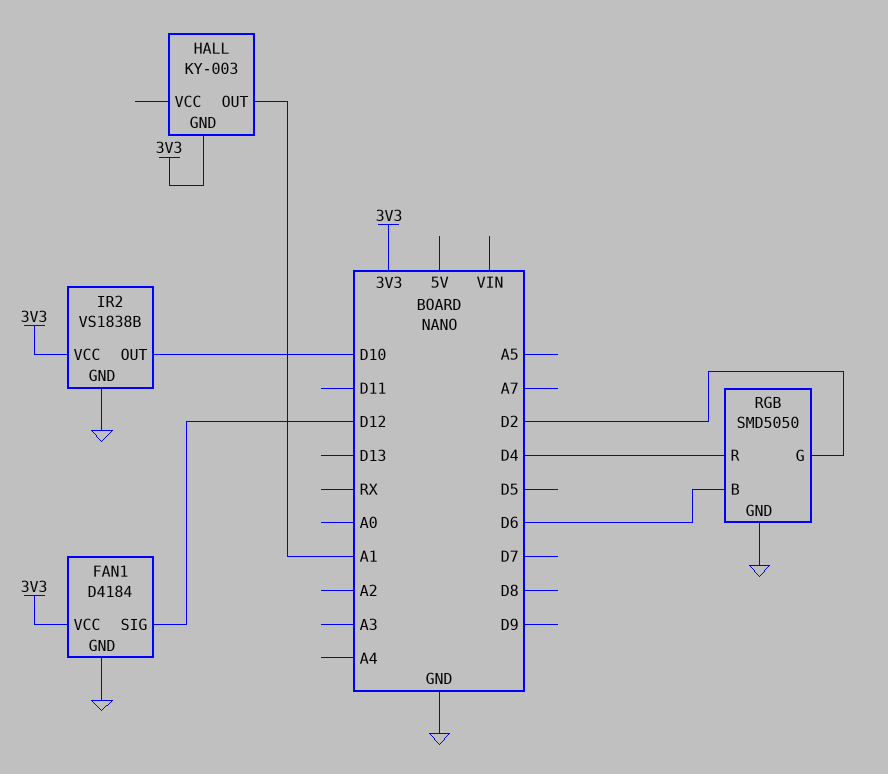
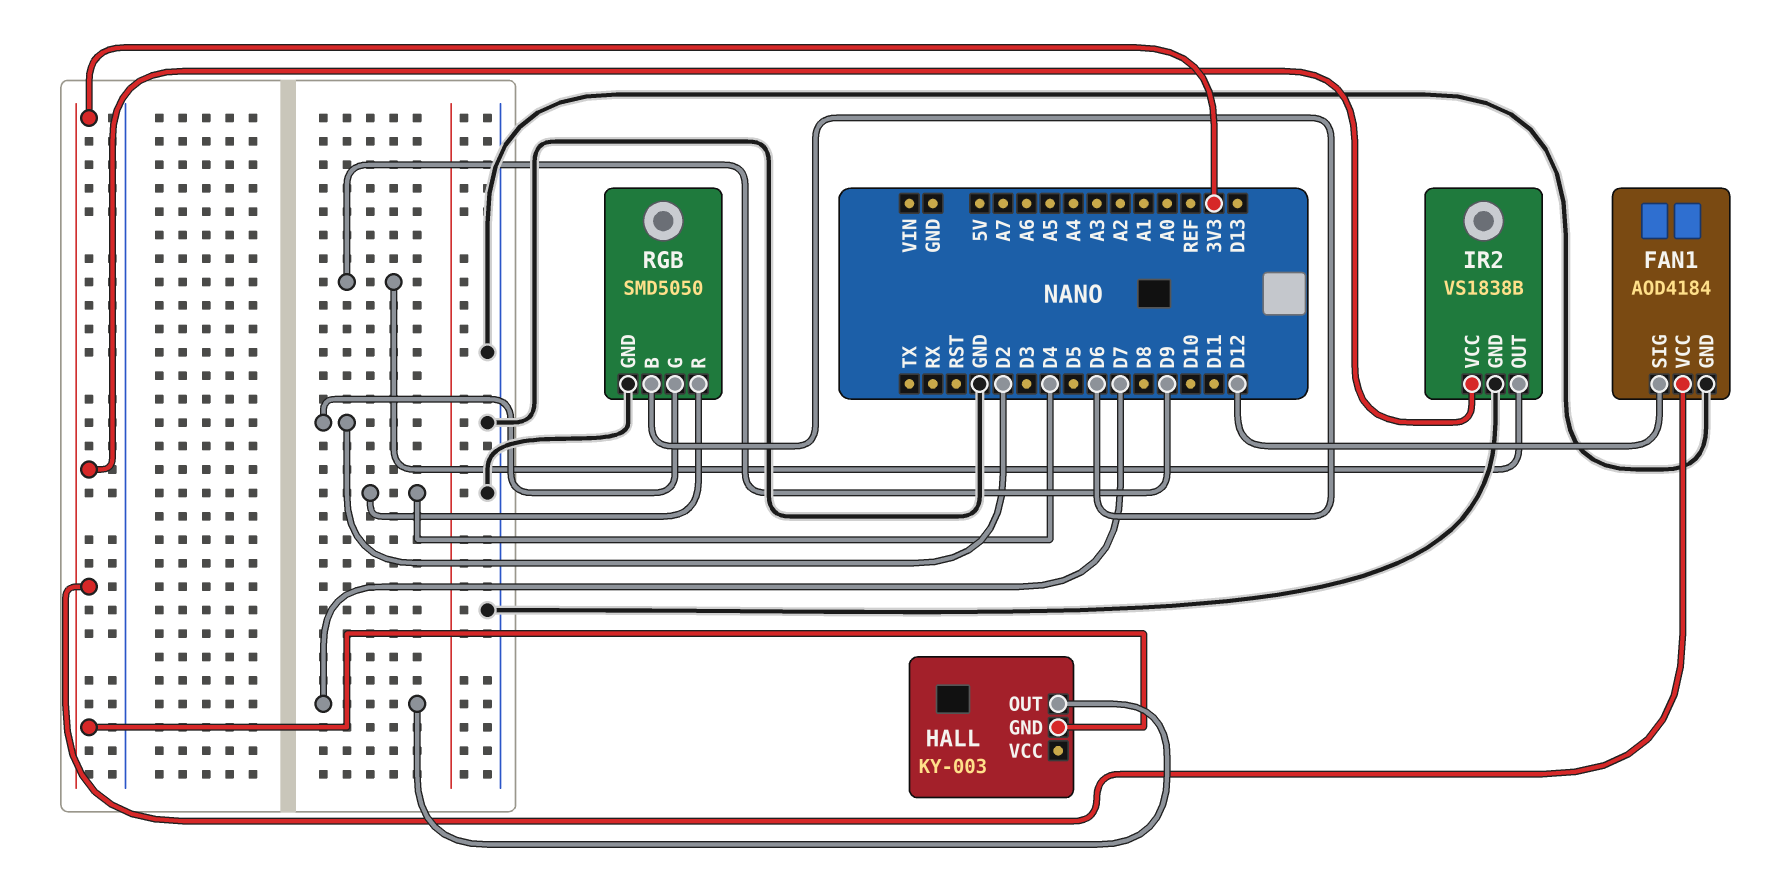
FAN1: D4184 -> AOD4184
HALL pin OUT: A1 -> D7
IR2 pin OUT: D10 -> D9

